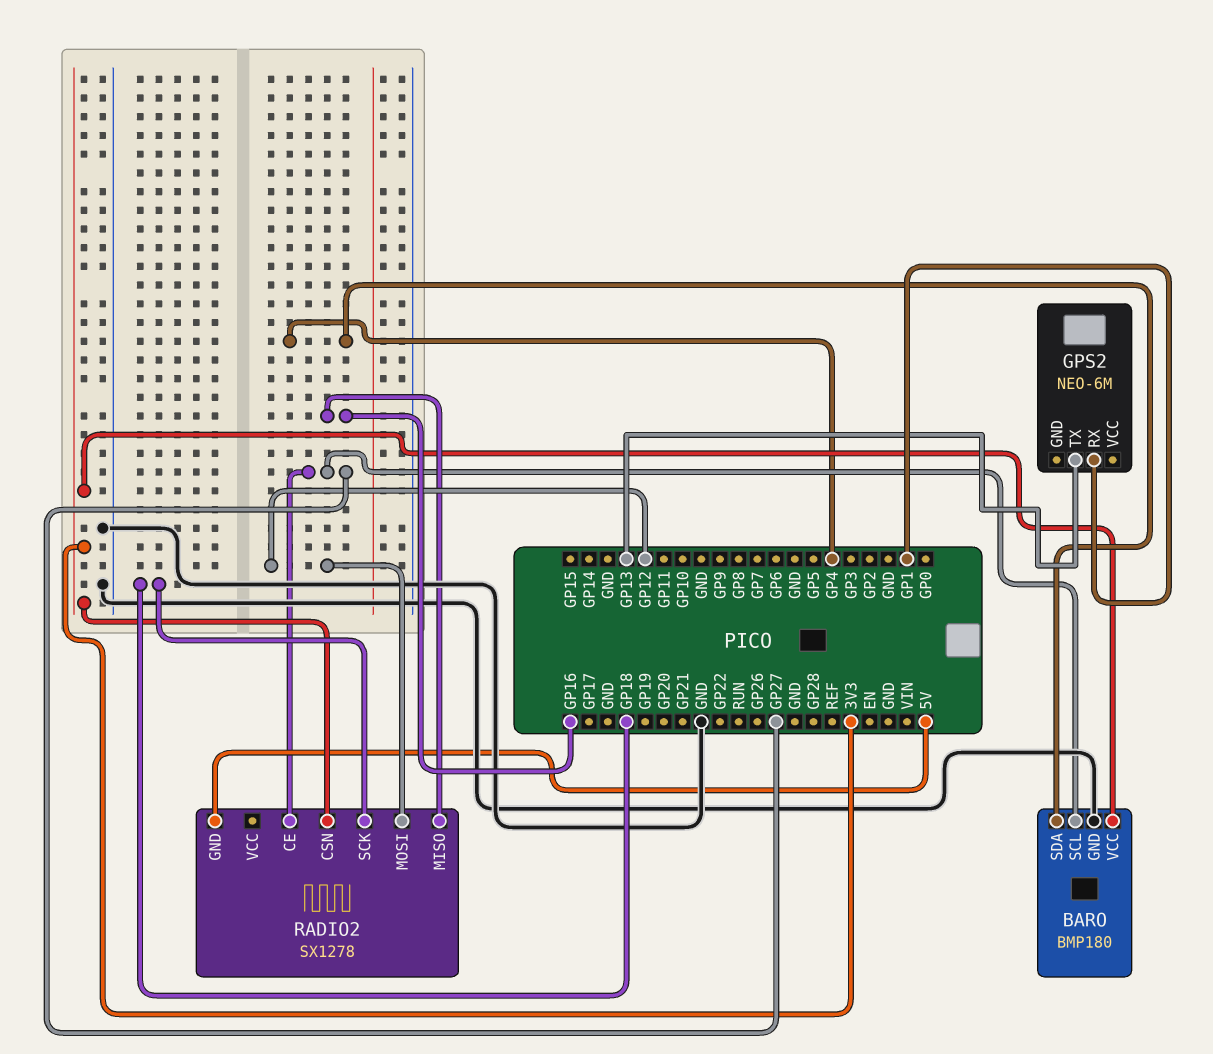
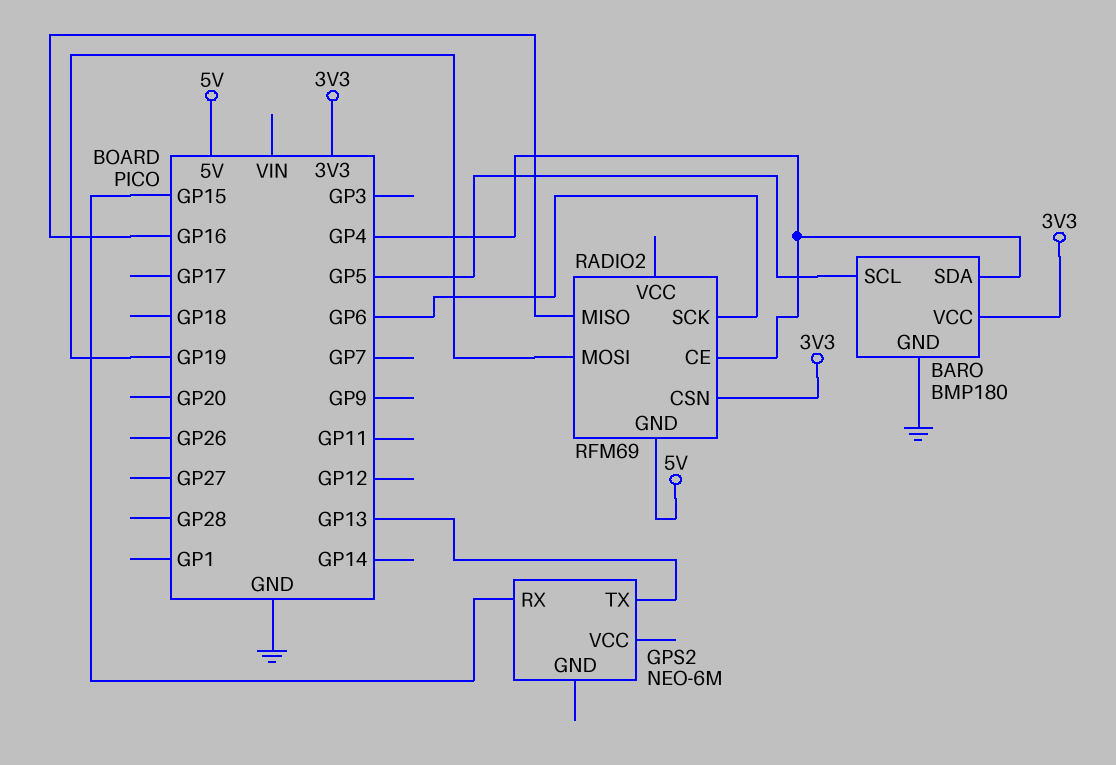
BARO pin SCL: GP27 -> GP5
GPS2 pin RX: GP1 -> GP15
RADIO2: SX1278 -> RFM69
RADIO2 pin CE: GP27 -> GP4
RADIO2 pin MOSI: GP12 -> GP19
RADIO2 pin SCK: GP18 -> GP6

